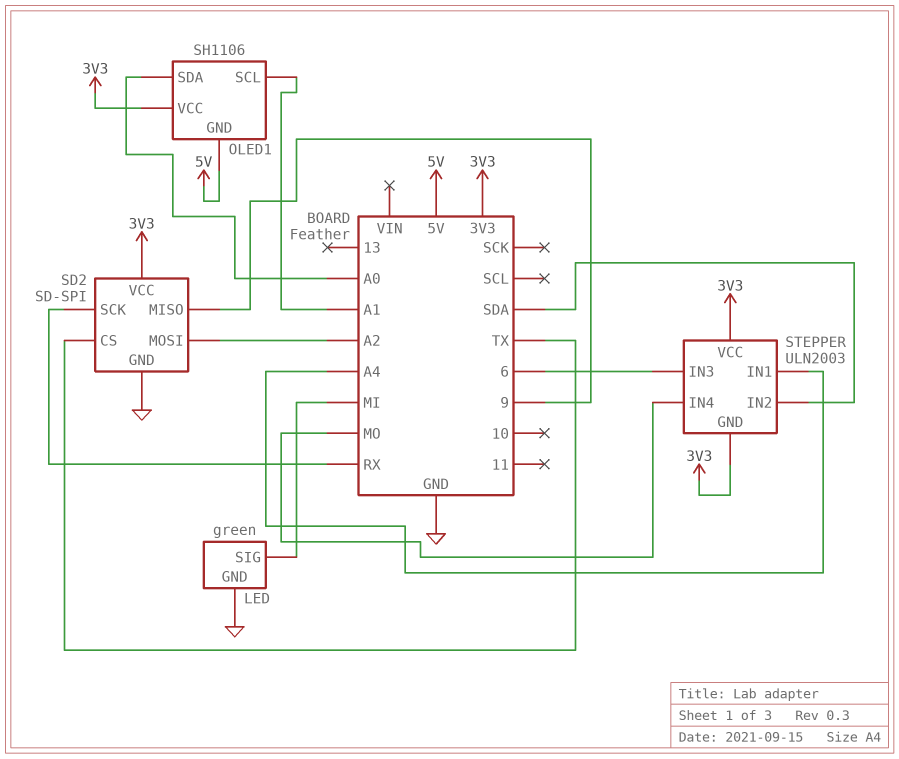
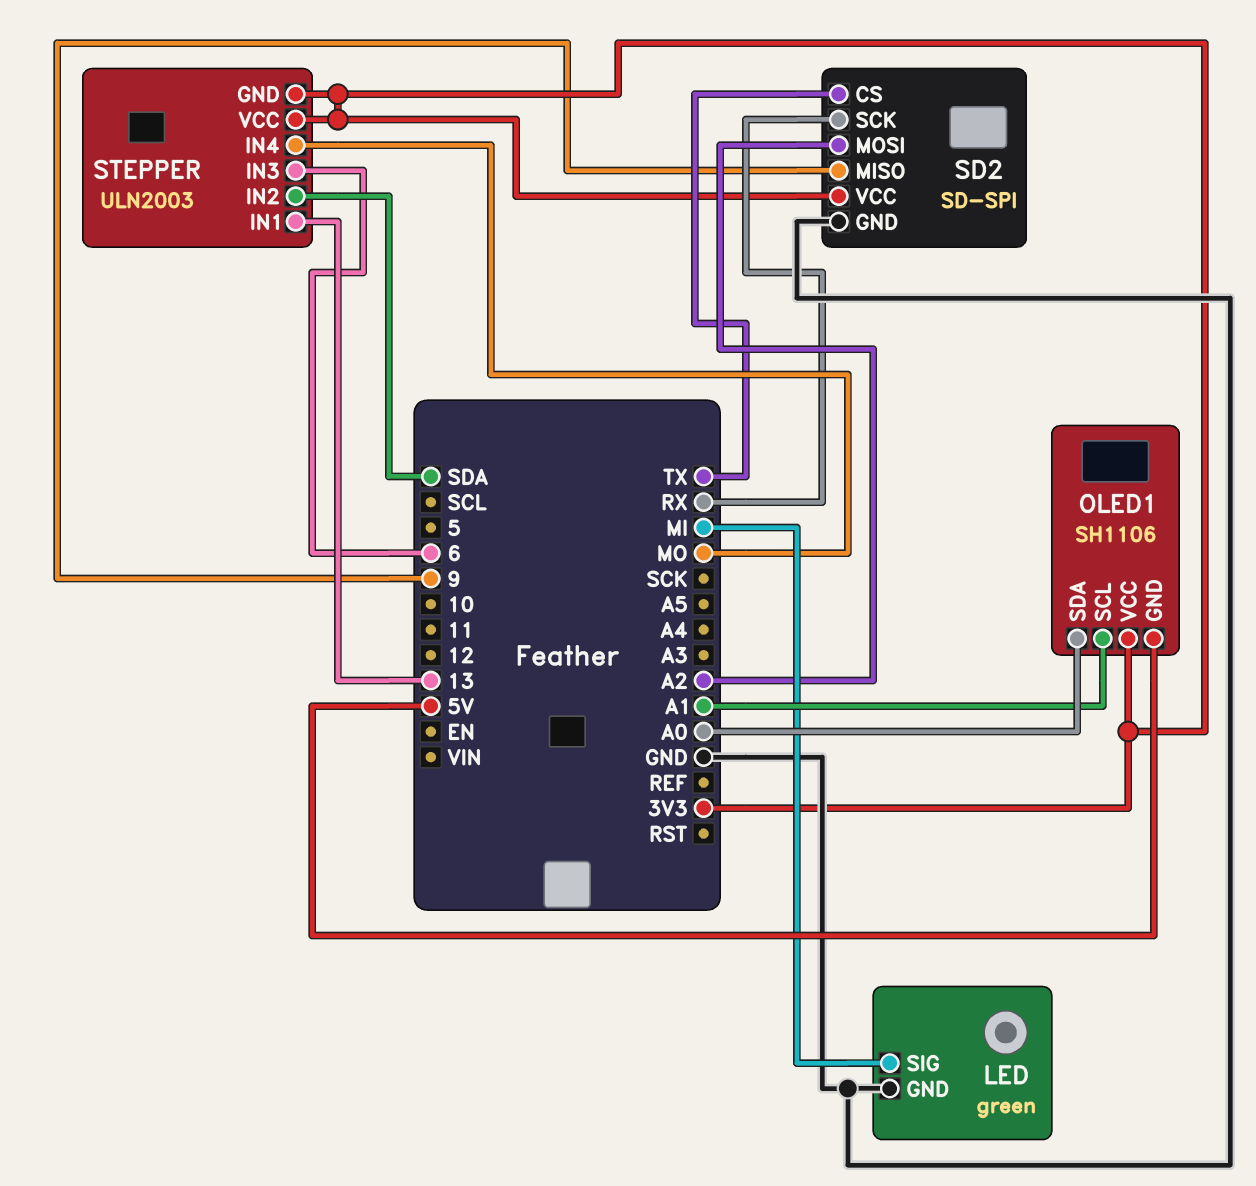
STEPPER pin IN1: A4 -> 13

